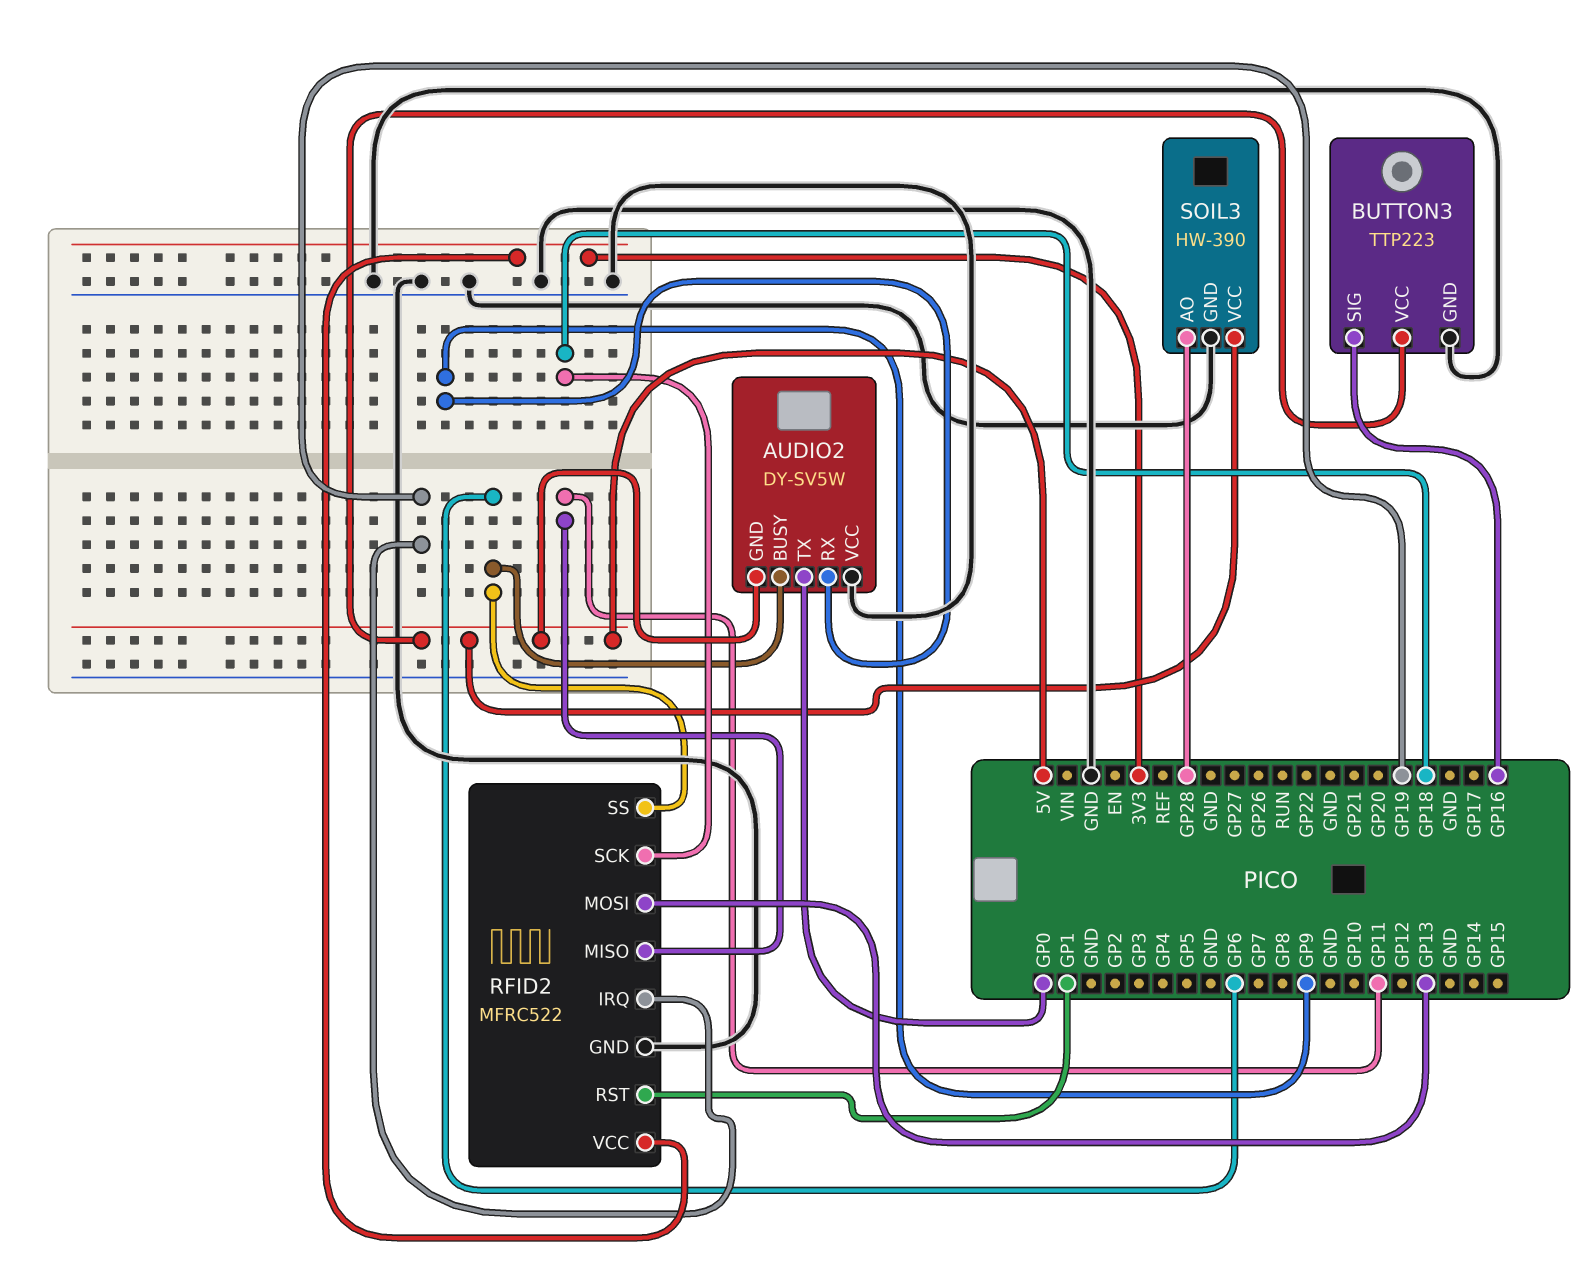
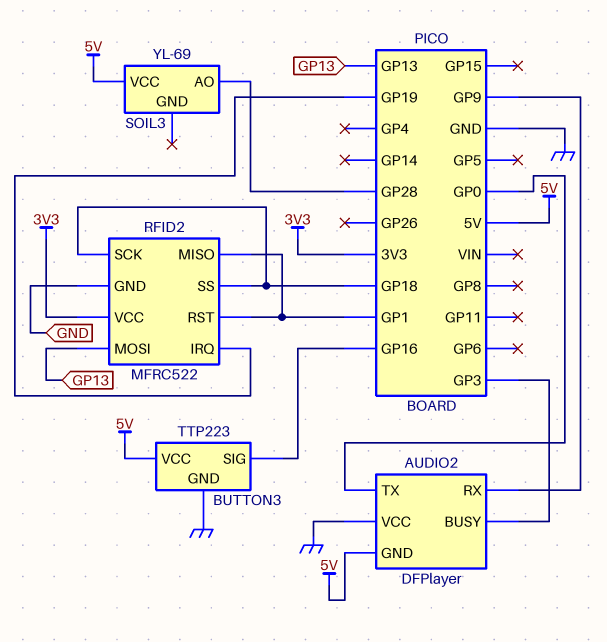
AUDIO2: DY-SV5W -> DFPlayer
AUDIO2 pin BUSY: GP6 -> GP3
RFID2 pin MISO: GP11 -> GP1
RFID2 pin SS: GP6 -> GP18
SOIL3: HW-390 -> YL-69
SOIL3 pin GND: GND -> none

